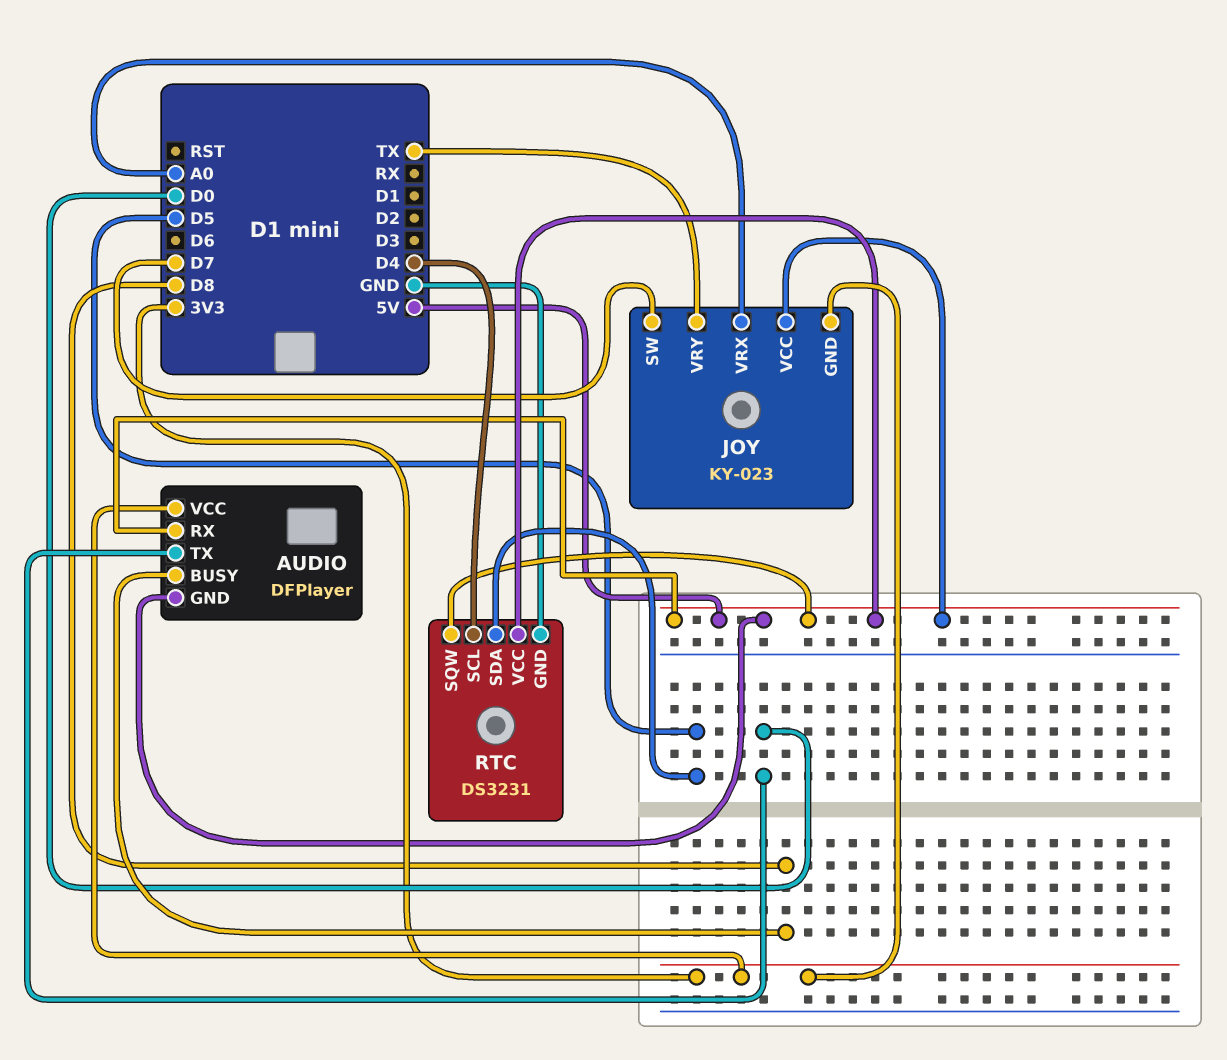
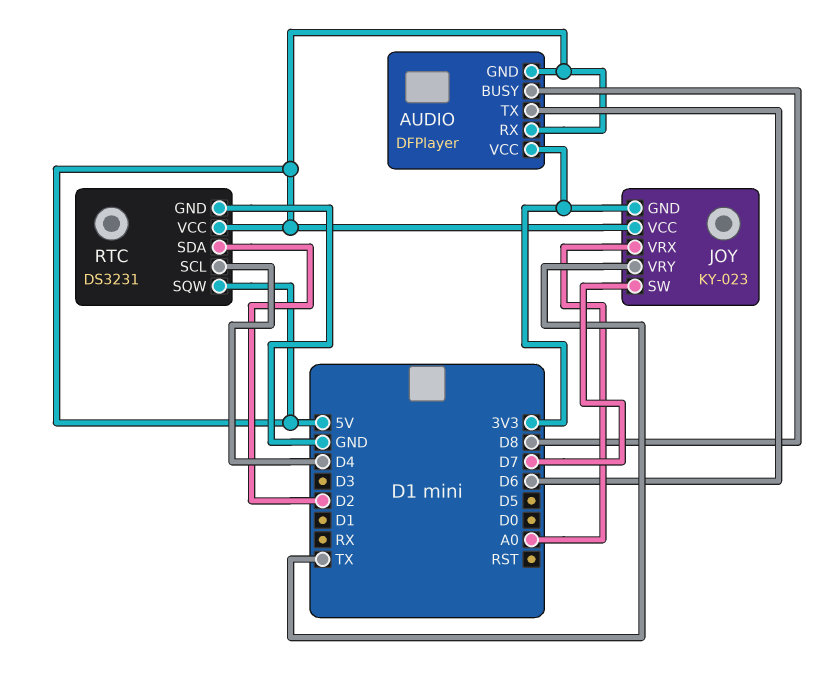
AUDIO pin TX: D0 -> D6
RTC pin SDA: D5 -> D2

